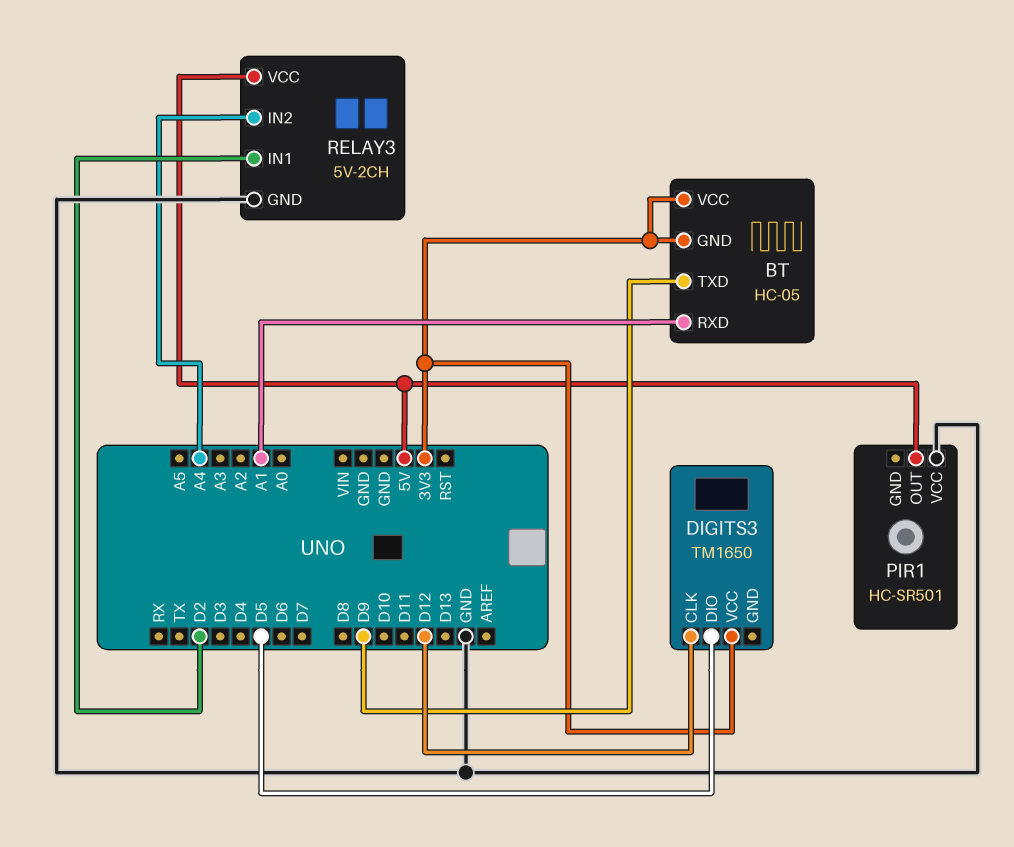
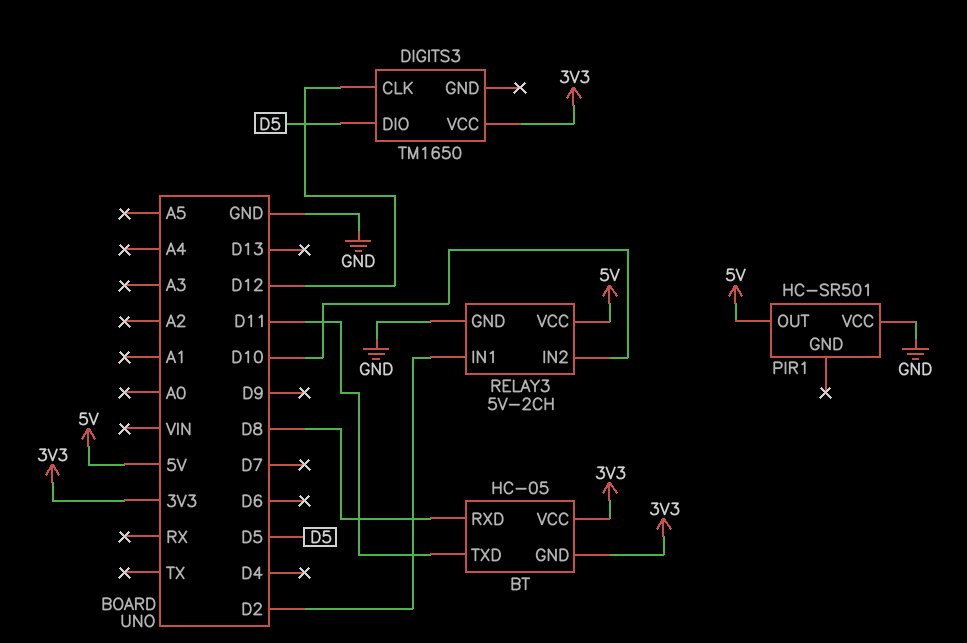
BT pin RXD: A1 -> D8
BT pin TXD: D9 -> D11
RELAY3 pin IN2: A4 -> D10

